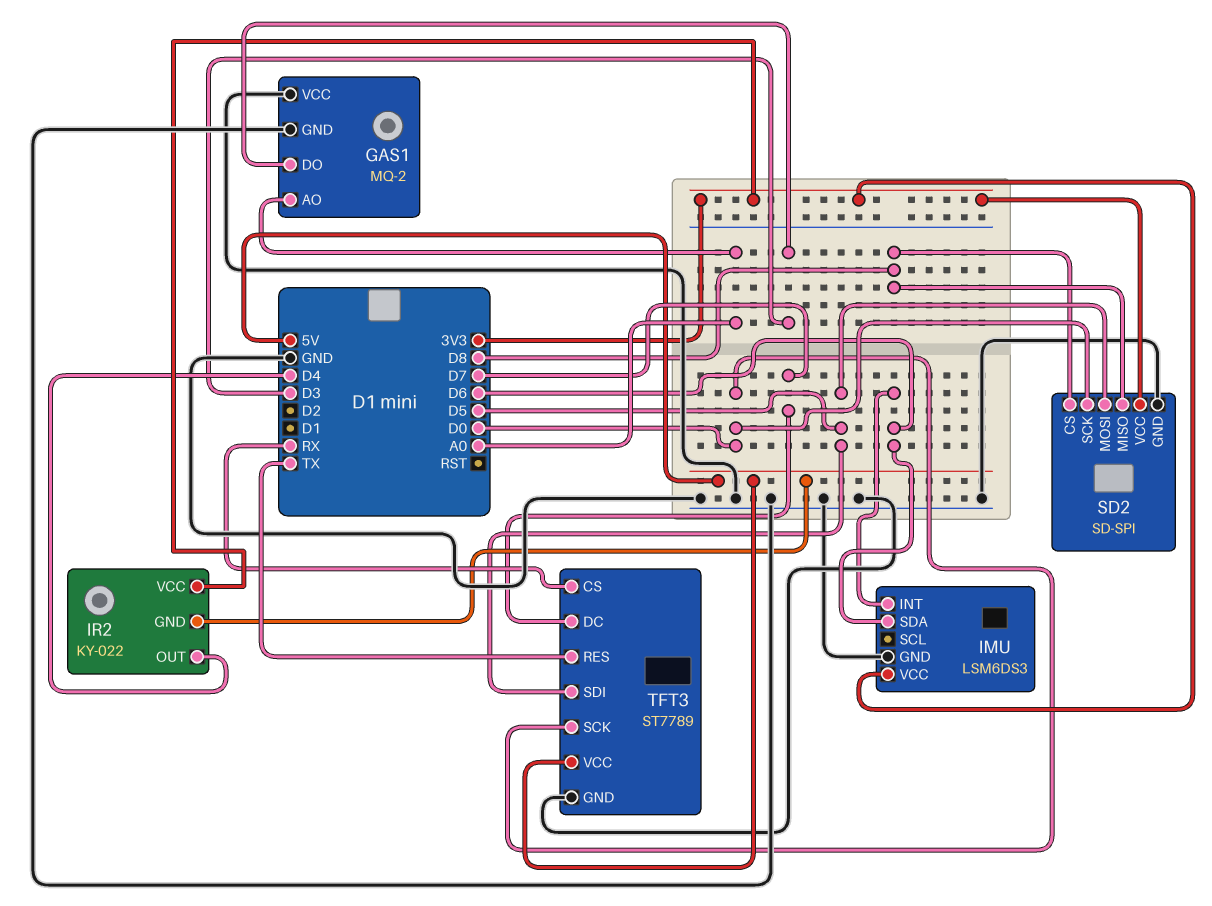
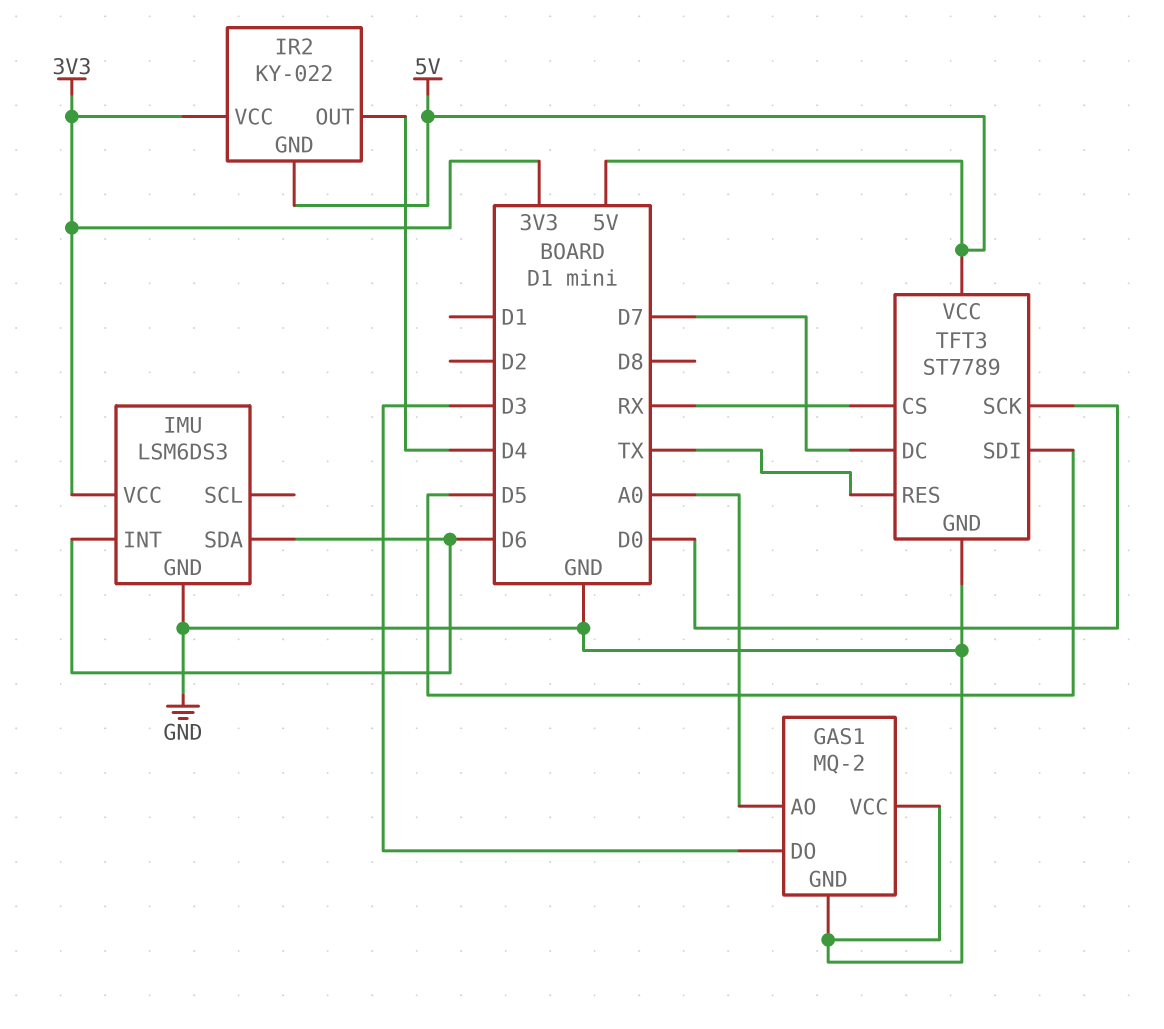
SD2: SD-SPI -> none
SD2 pin CS: D8 -> none
SD2 pin GND: GND -> none
SD2 pin MISO: D8 -> none
SD2 pin MOSI: D5 -> none
SD2 pin SCK: D0 -> none
SD2 pin VCC: 3V3 -> none

